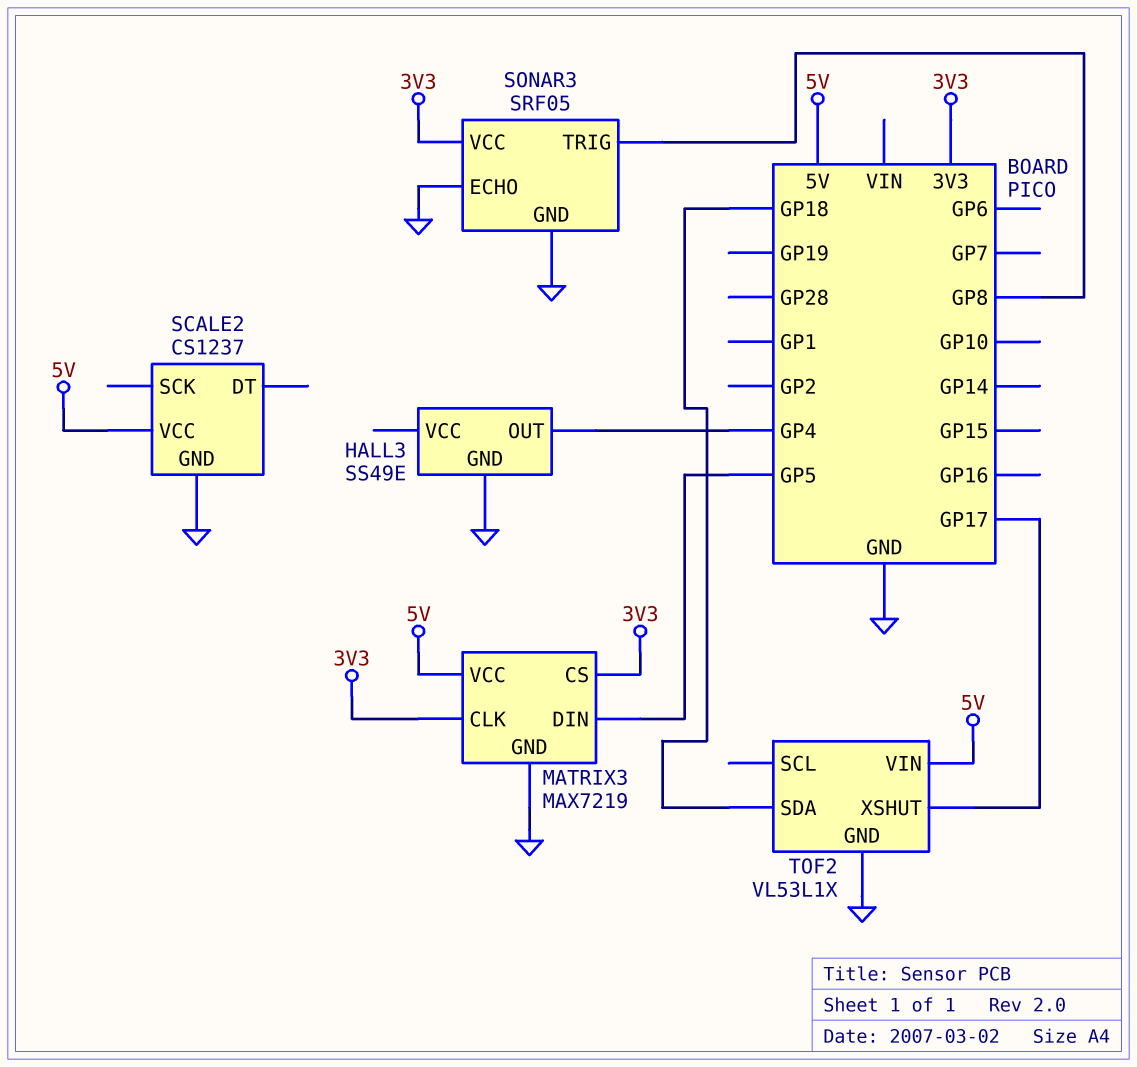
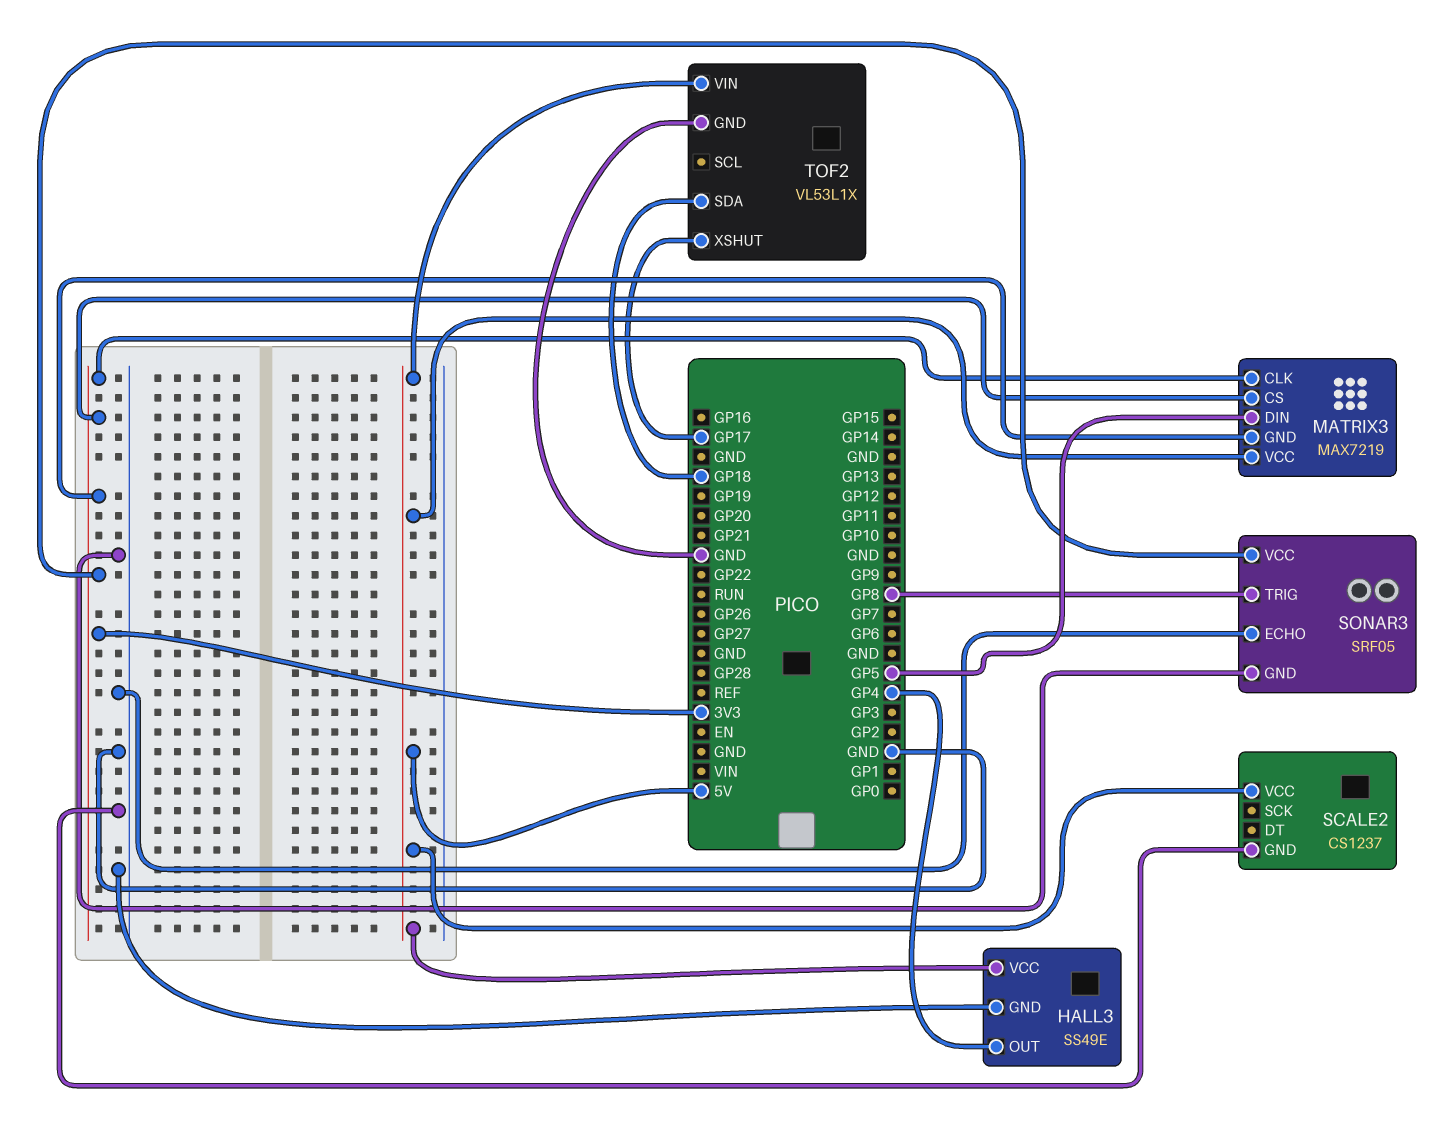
HALL3 pin VCC: none -> 5V
MATRIX3 pin GND: GND -> 3V3

